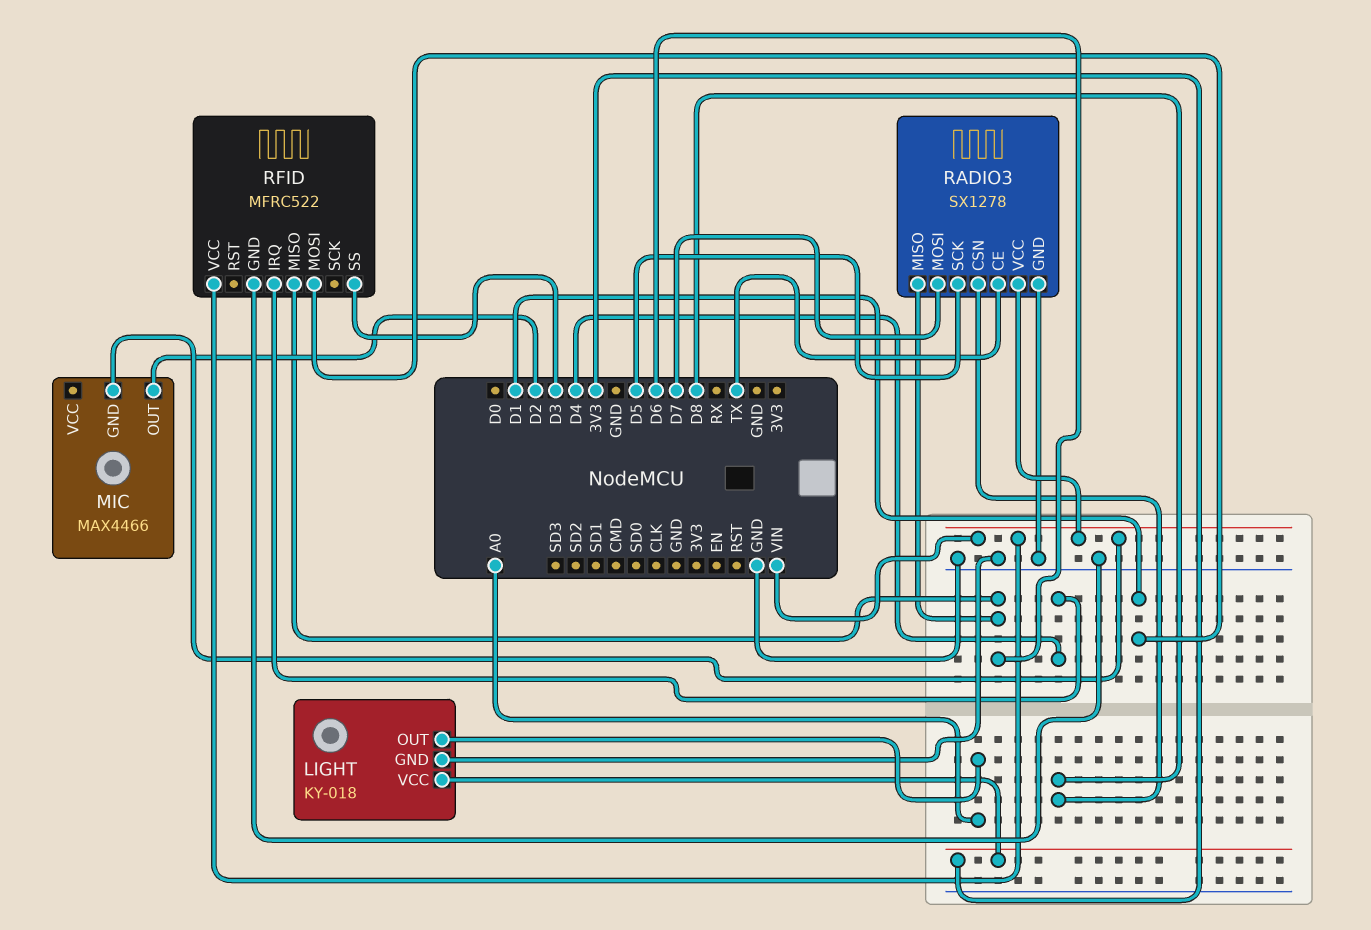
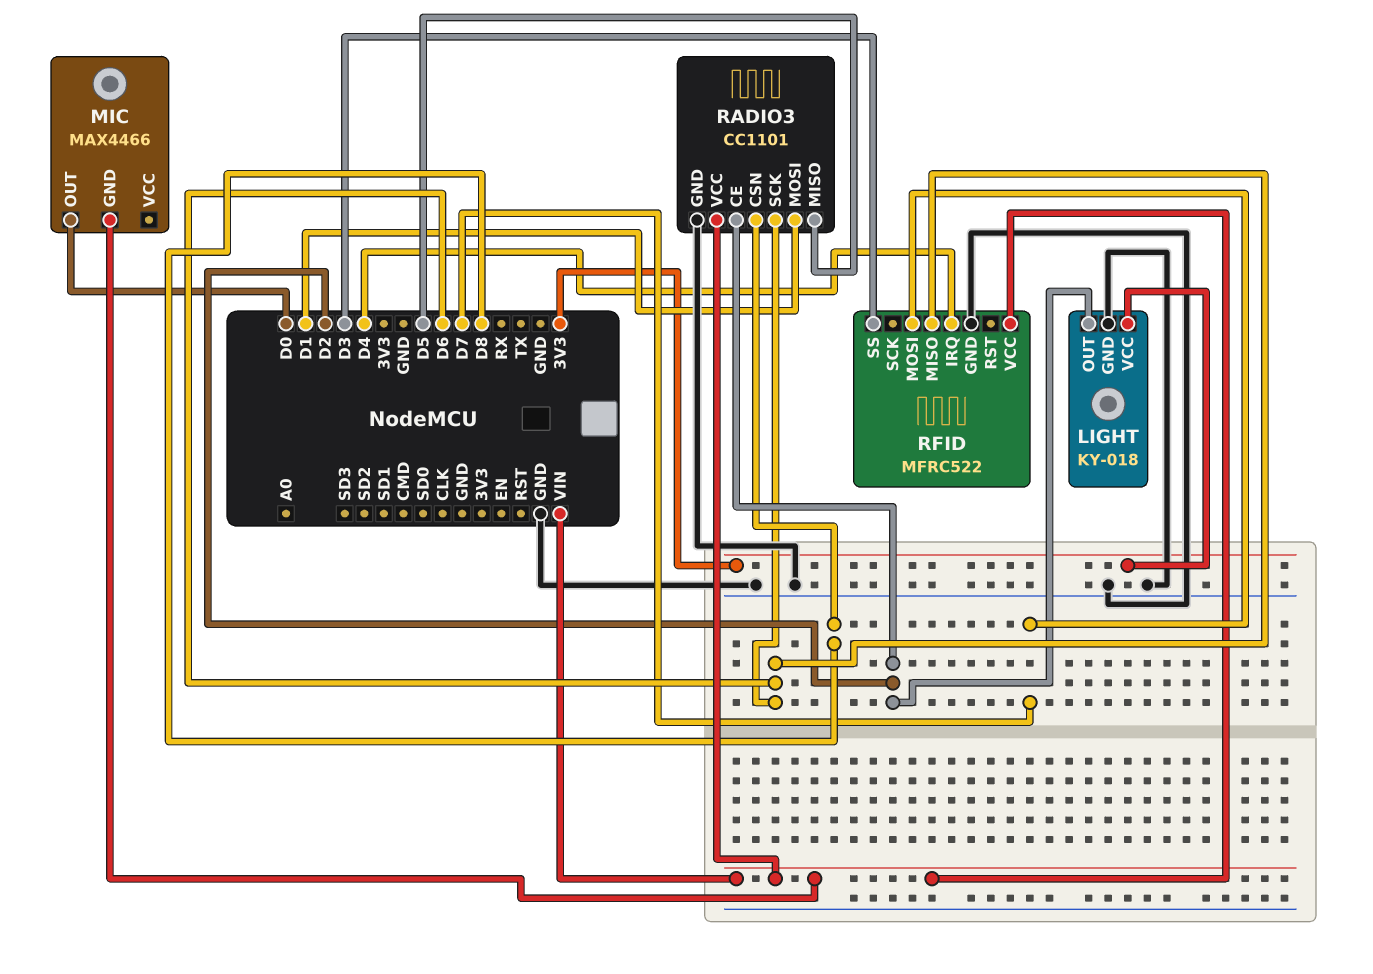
LIGHT pin OUT: A0 -> D2
MIC pin OUT: D2 -> D0
RADIO3: SX1278 -> CC1101
RADIO3 pin CE: TX -> D2
RADIO3 pin MISO: D6 -> D5
RADIO3 pin MOSI: D7 -> D1
RADIO3 pin SCK: D5 -> D6
RFID pin MOSI: D1 -> D7

